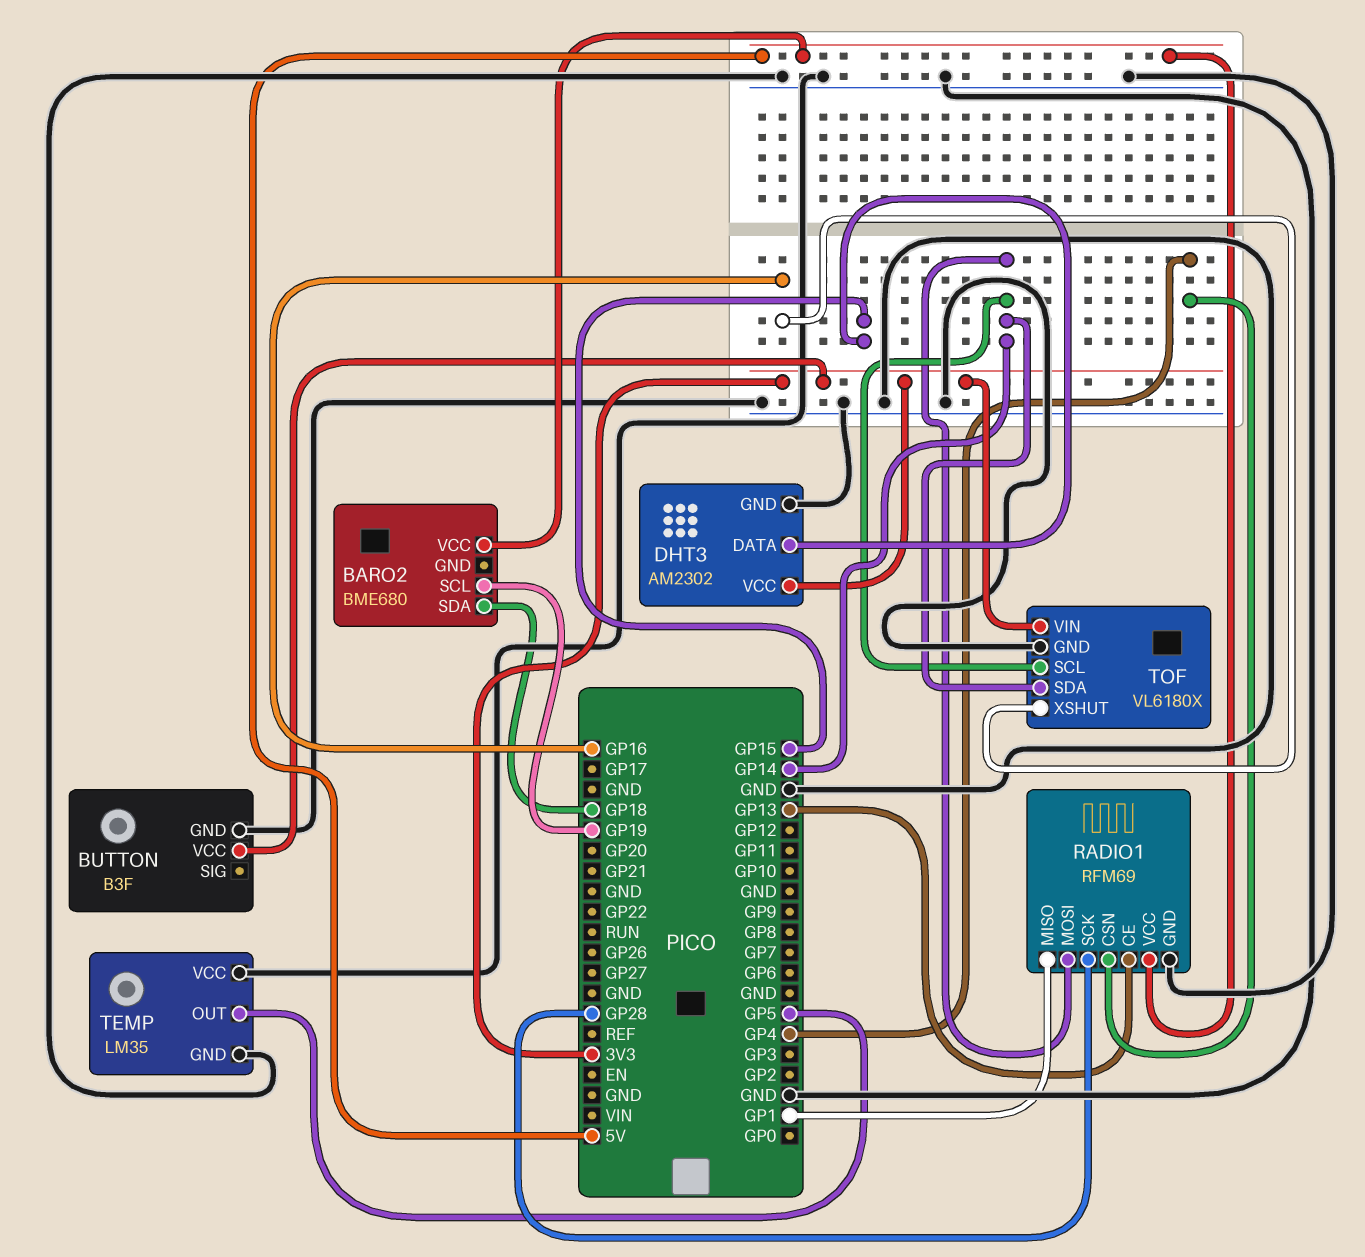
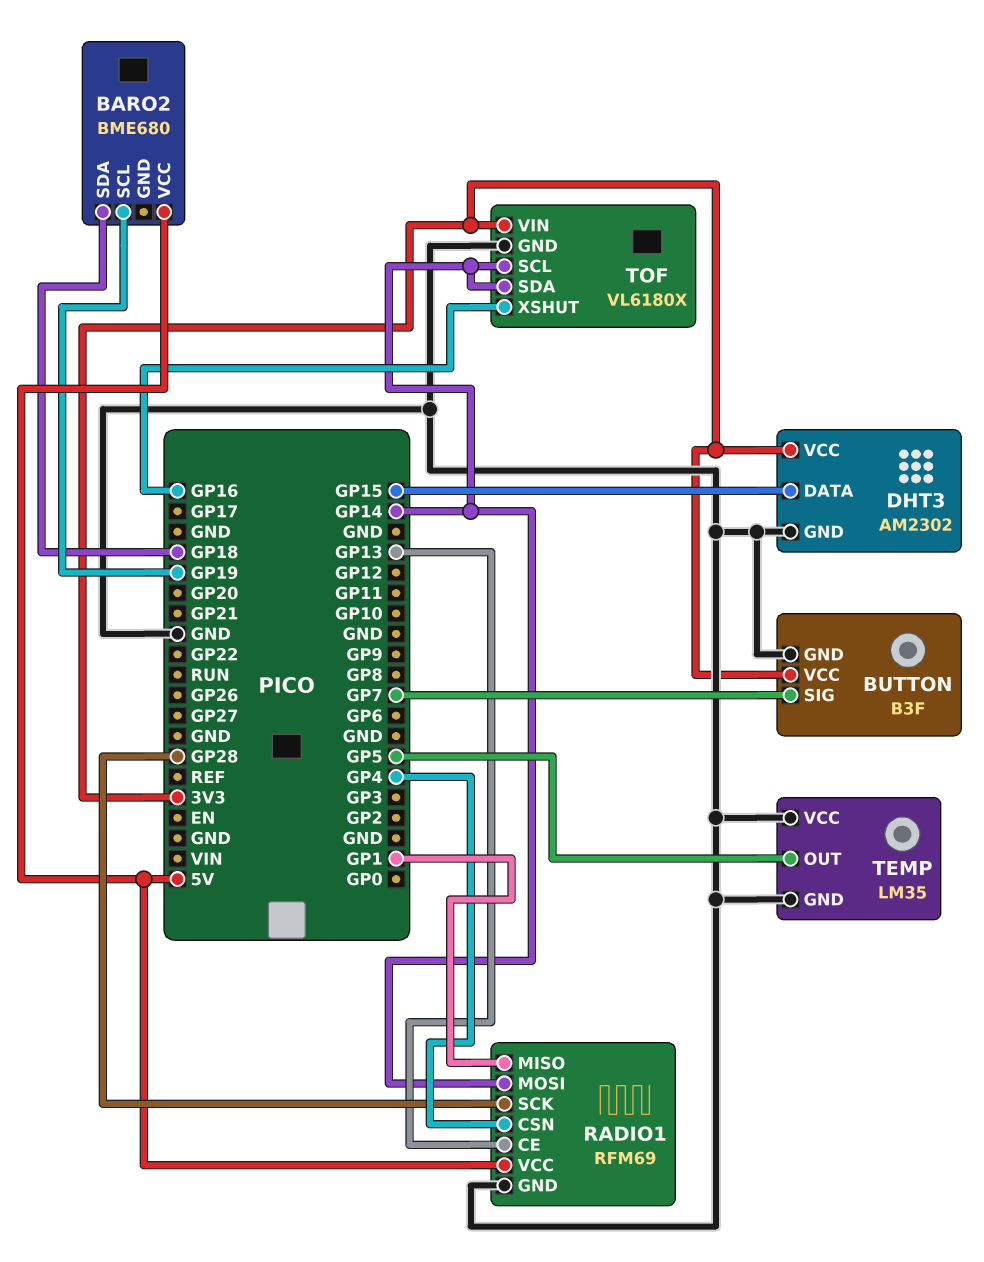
BUTTON pin SIG: none -> GP7

